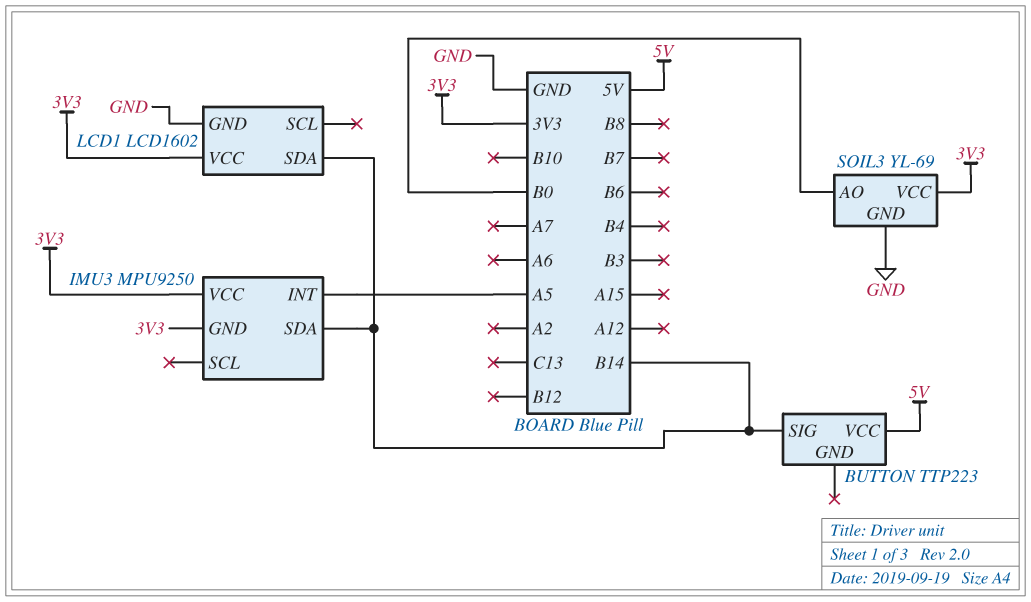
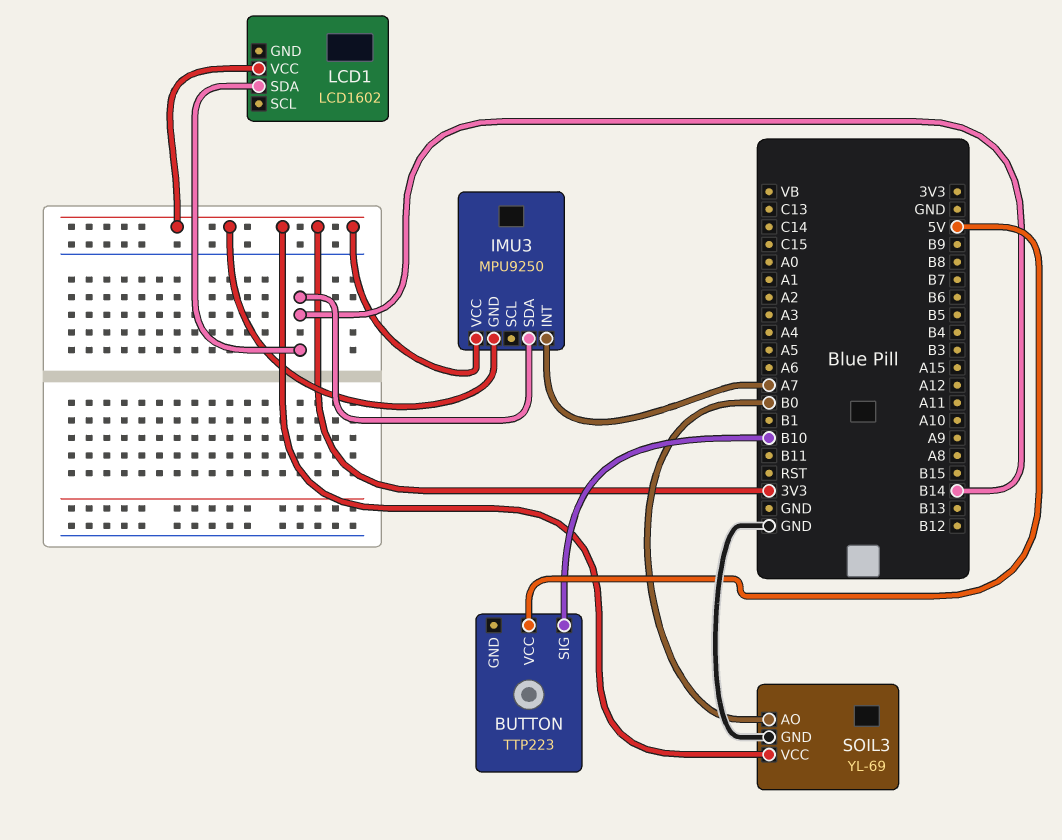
BUTTON pin SIG: B14 -> B10
IMU3 pin INT: A5 -> A7
LCD1 pin GND: GND -> none

